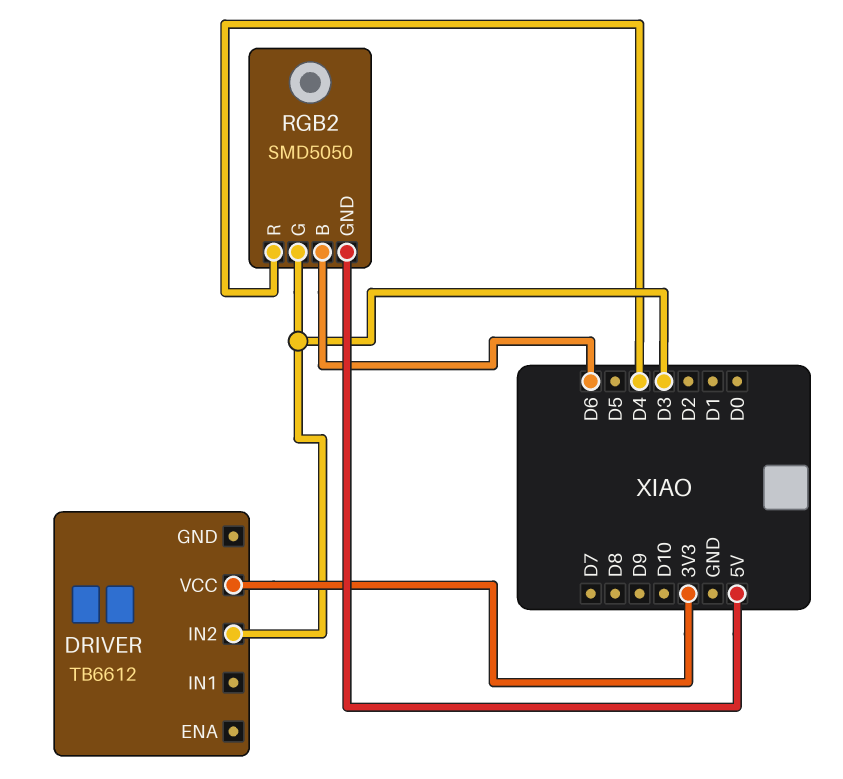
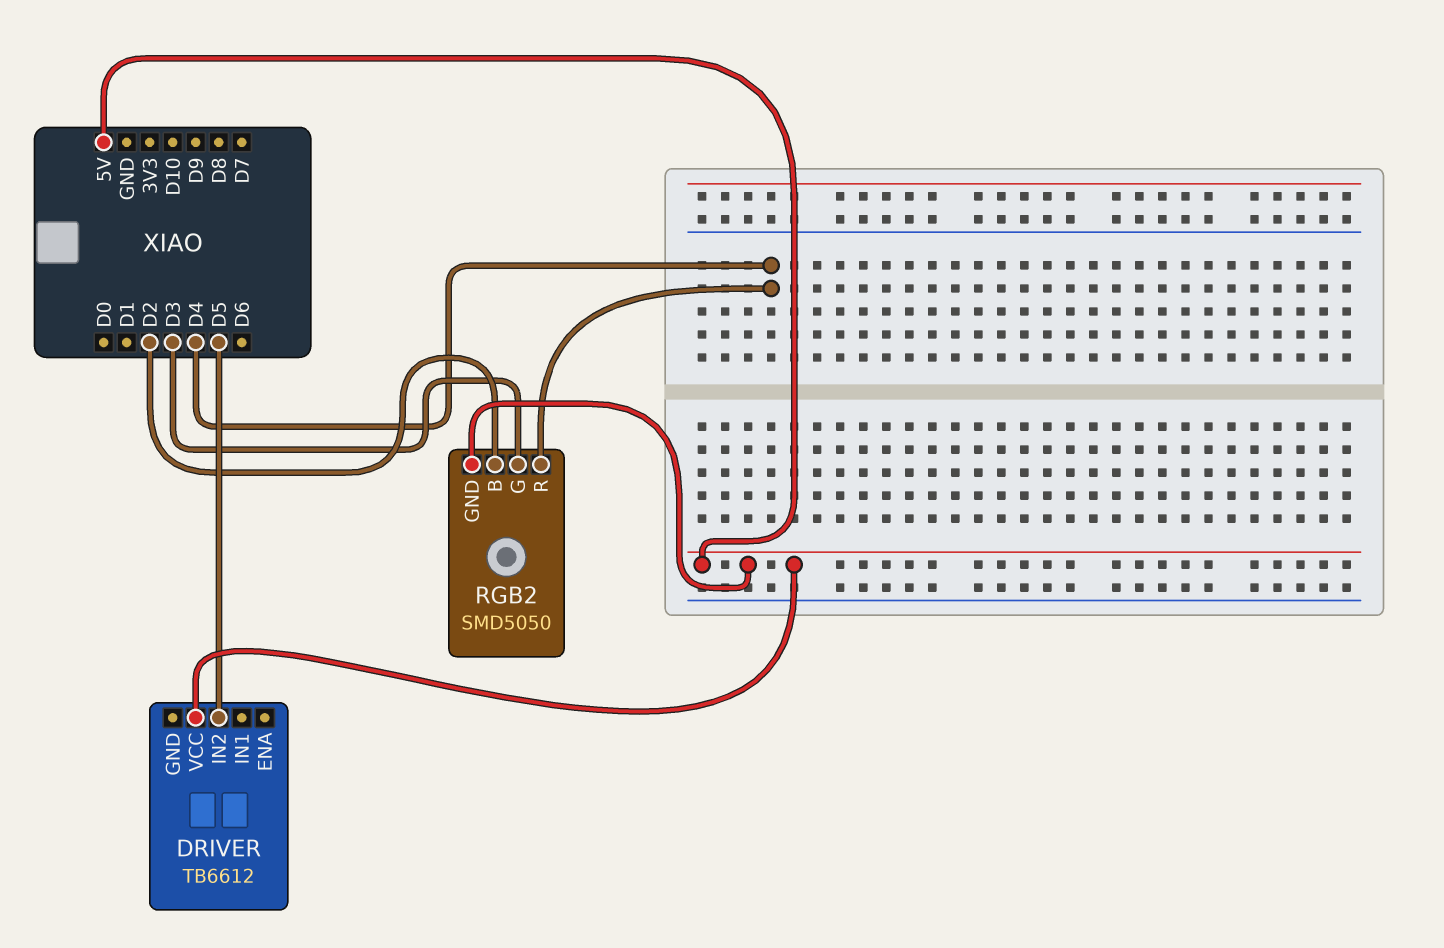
DRIVER pin IN2: D3 -> D5
DRIVER pin VCC: 3V3 -> 5V
RGB2 pin B: D6 -> D2

